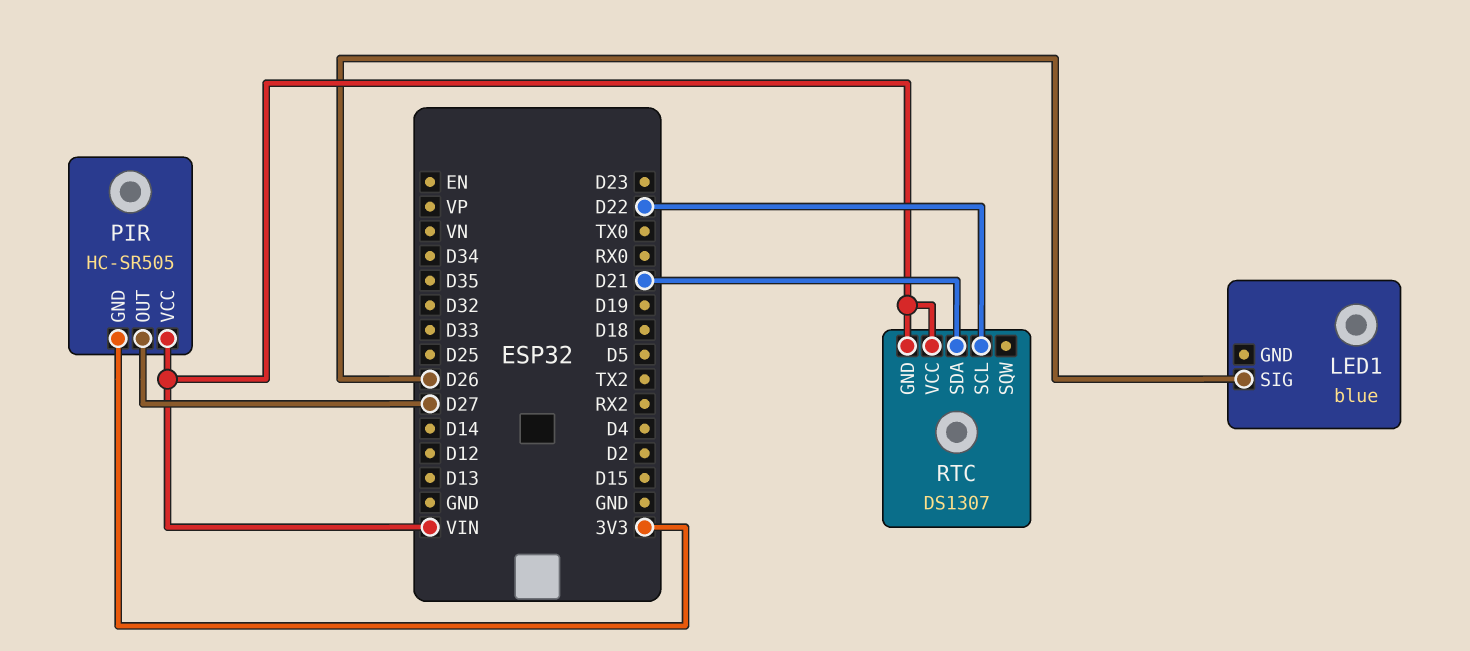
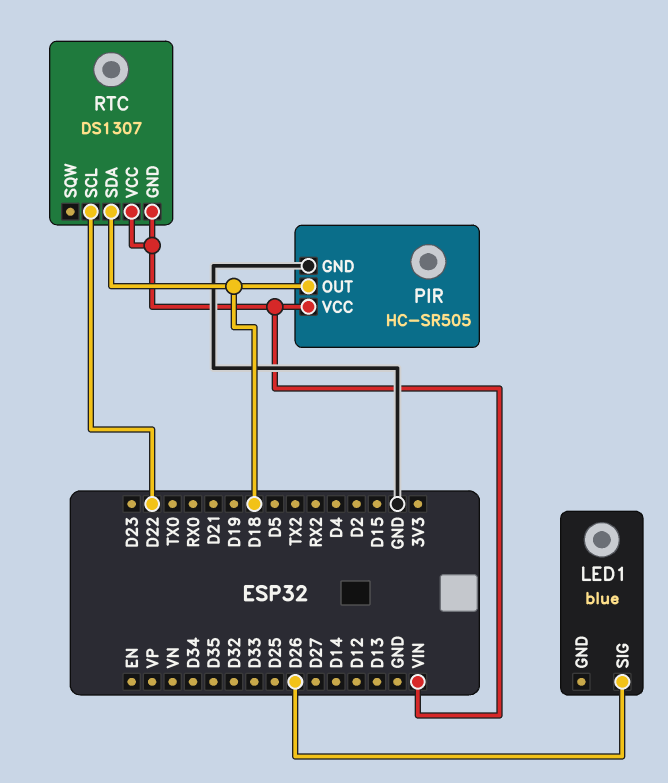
PIR pin GND: 3V3 -> GND
PIR pin OUT: D27 -> D18
RTC pin SDA: D21 -> D18

